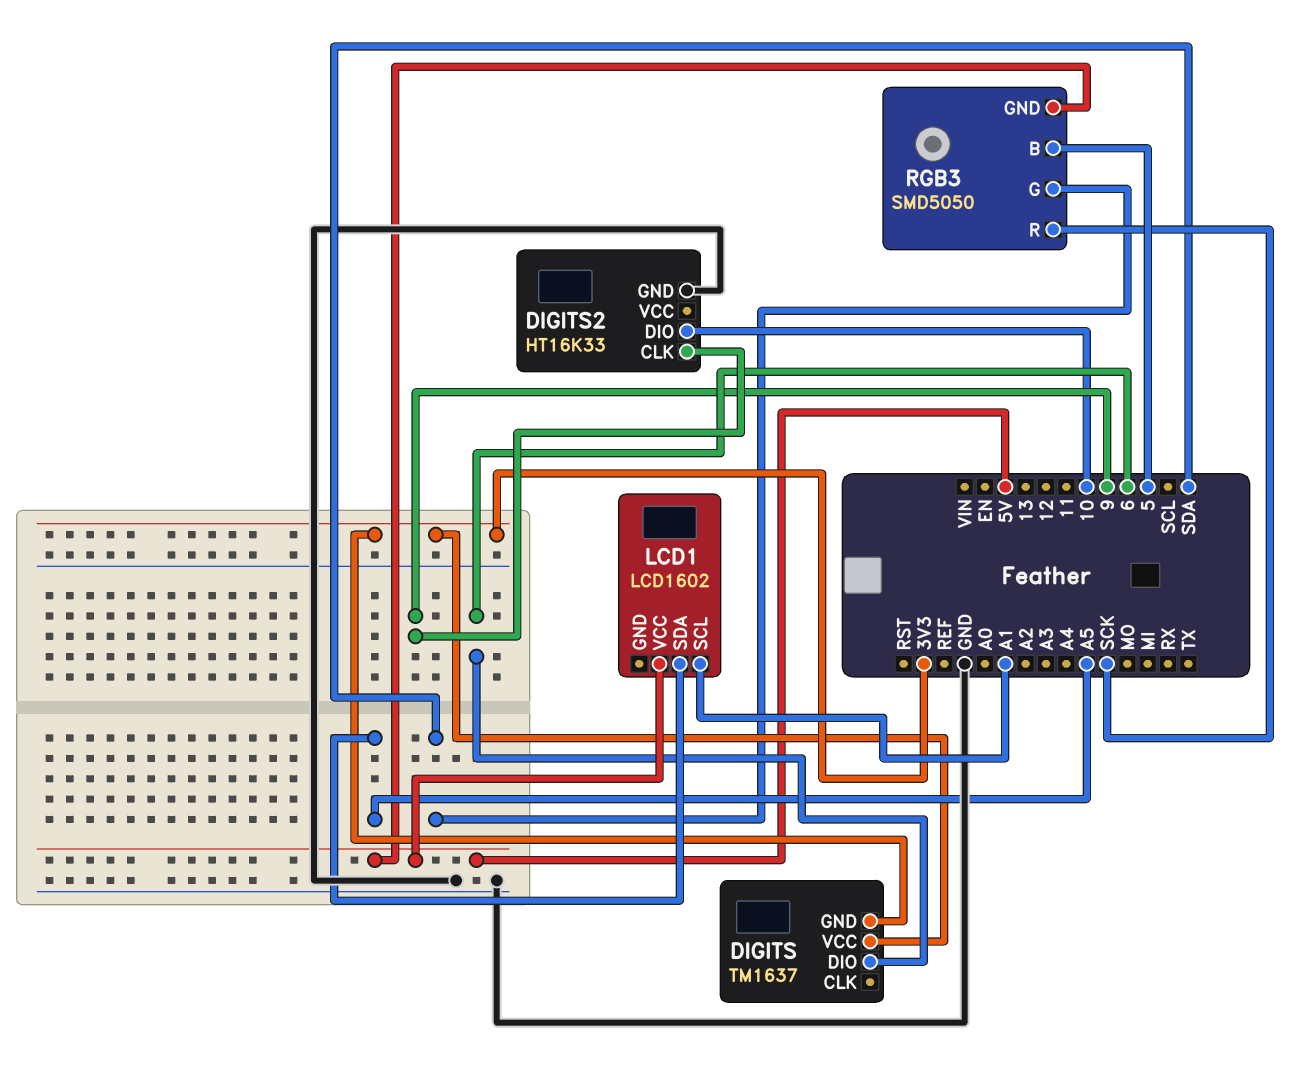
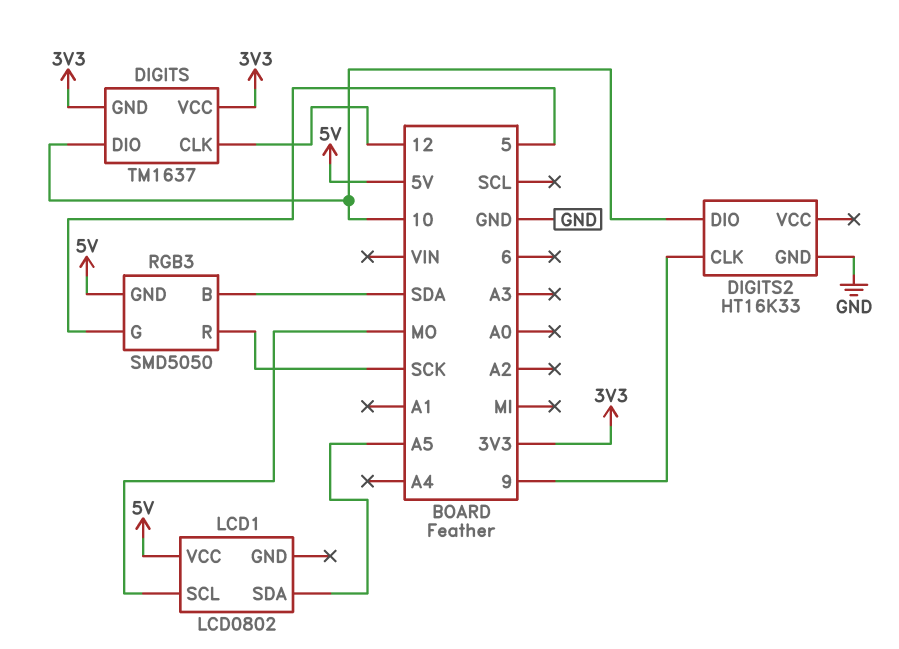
DIGITS pin CLK: none -> 12
DIGITS pin DIO: 6 -> 10
LCD1: LCD1602 -> LCD0802
LCD1 pin SCL: A1 -> MO
RGB3 pin B: 5 -> SDA
RGB3 pin G: SDA -> 5

